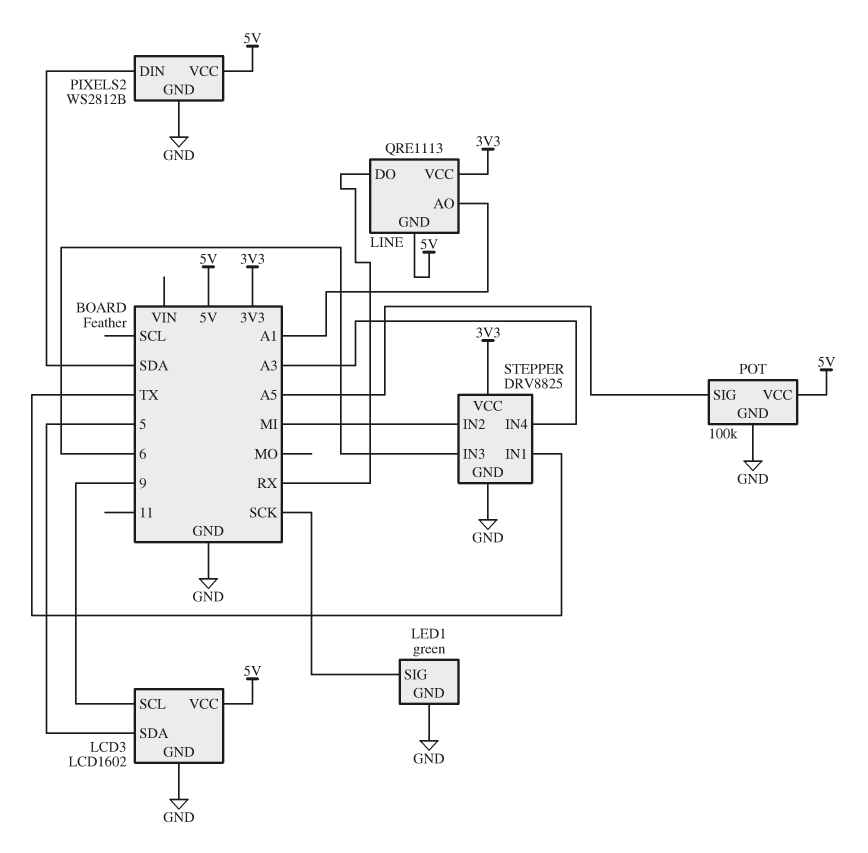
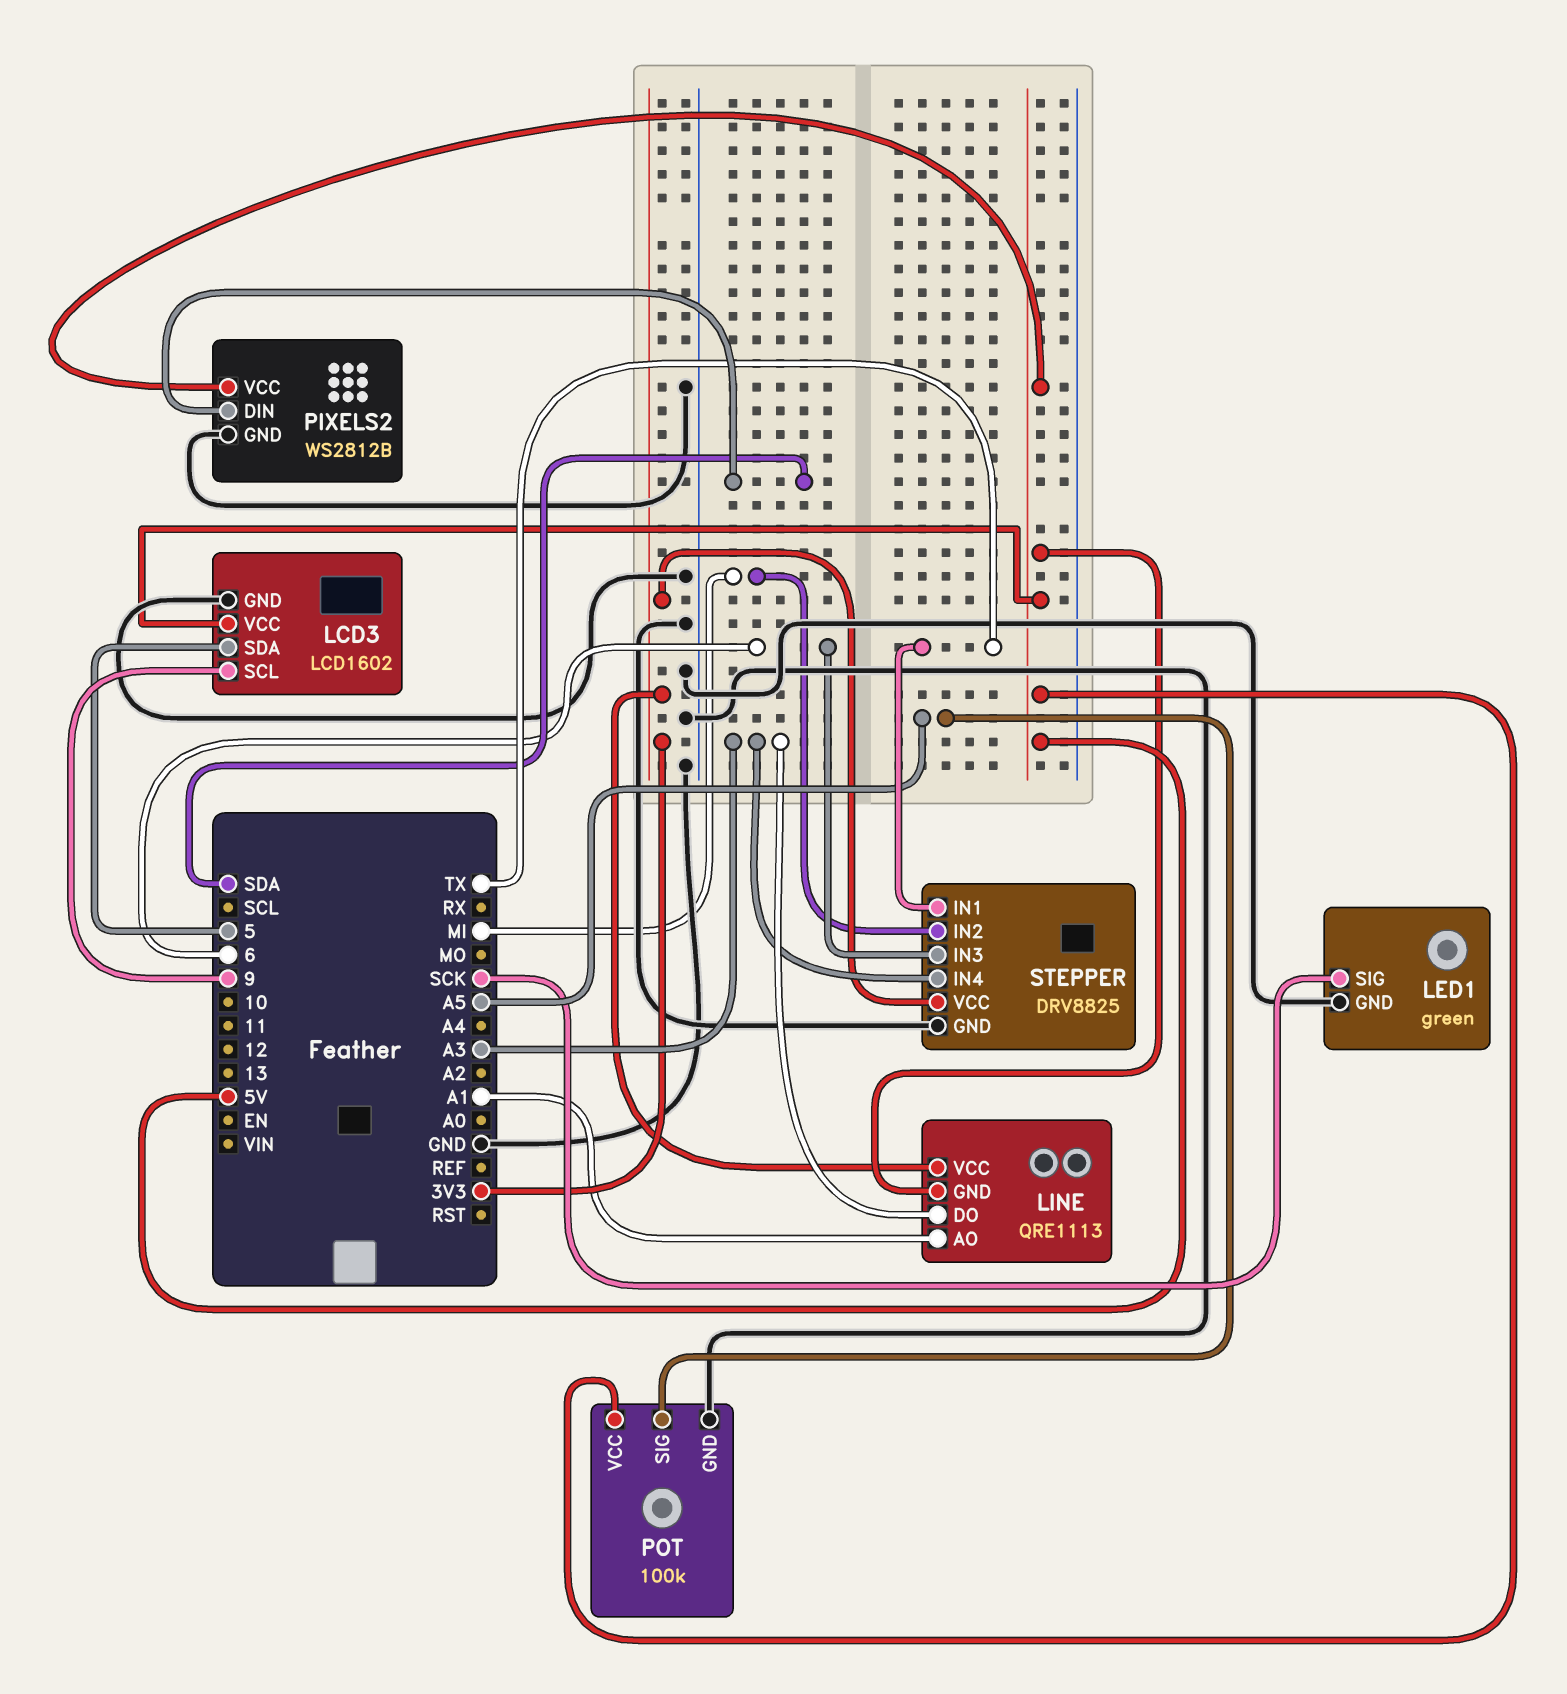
LINE pin DO: RX -> A3

